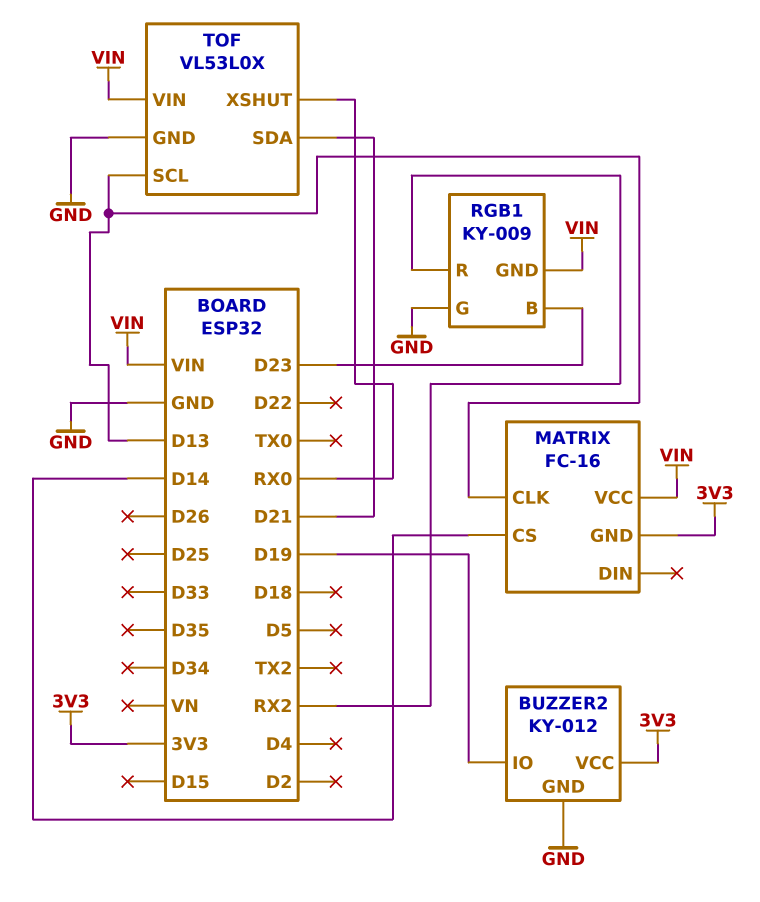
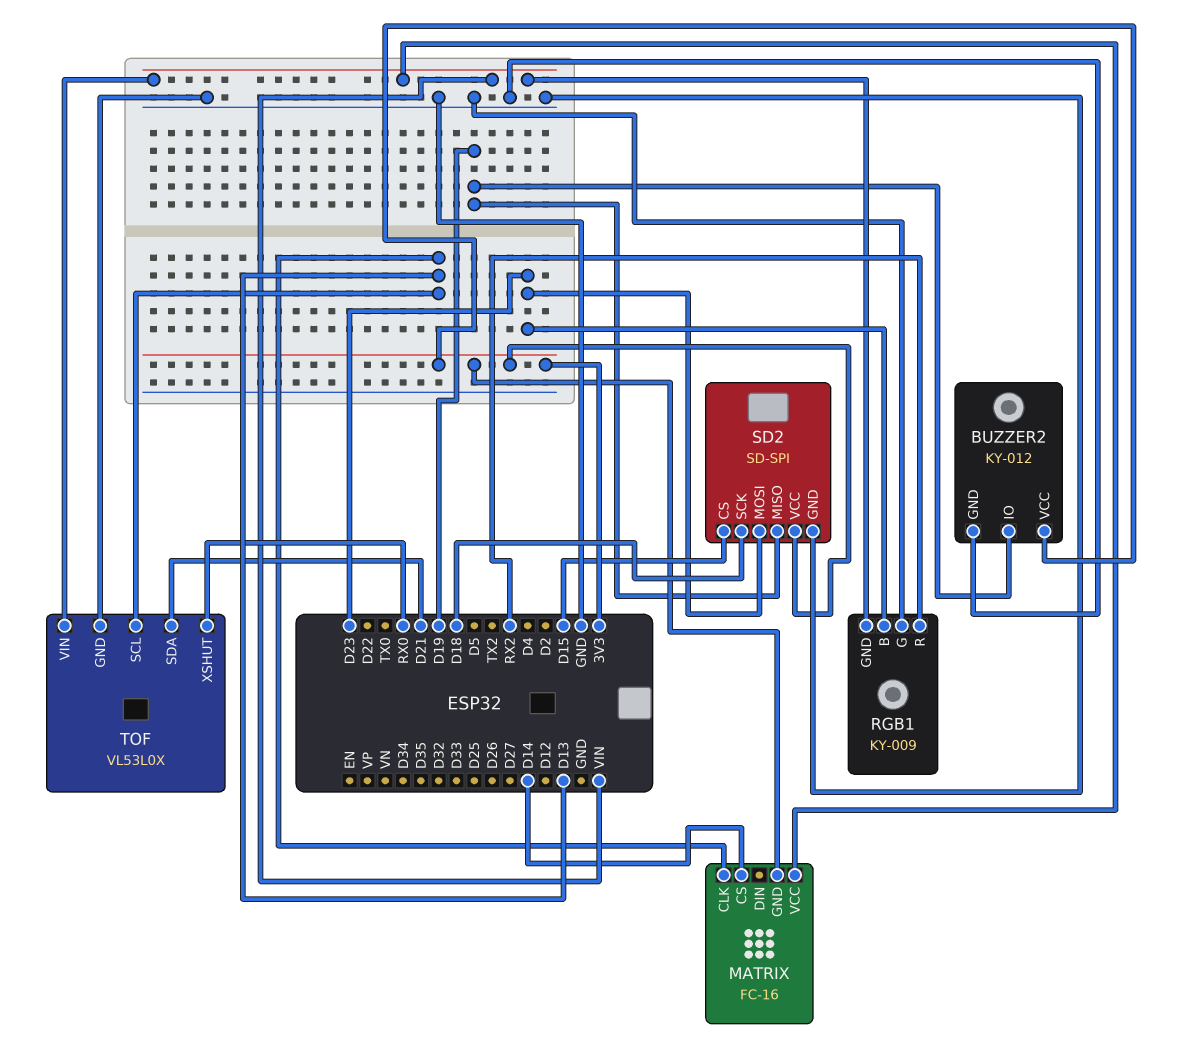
SD2: none -> SD-SPI
SD2 pin CS: none -> D15
SD2 pin GND: none -> GND
SD2 pin MISO: none -> D19
SD2 pin MOSI: none -> D23
SD2 pin SCK: none -> D18
SD2 pin VCC: none -> 3V3

